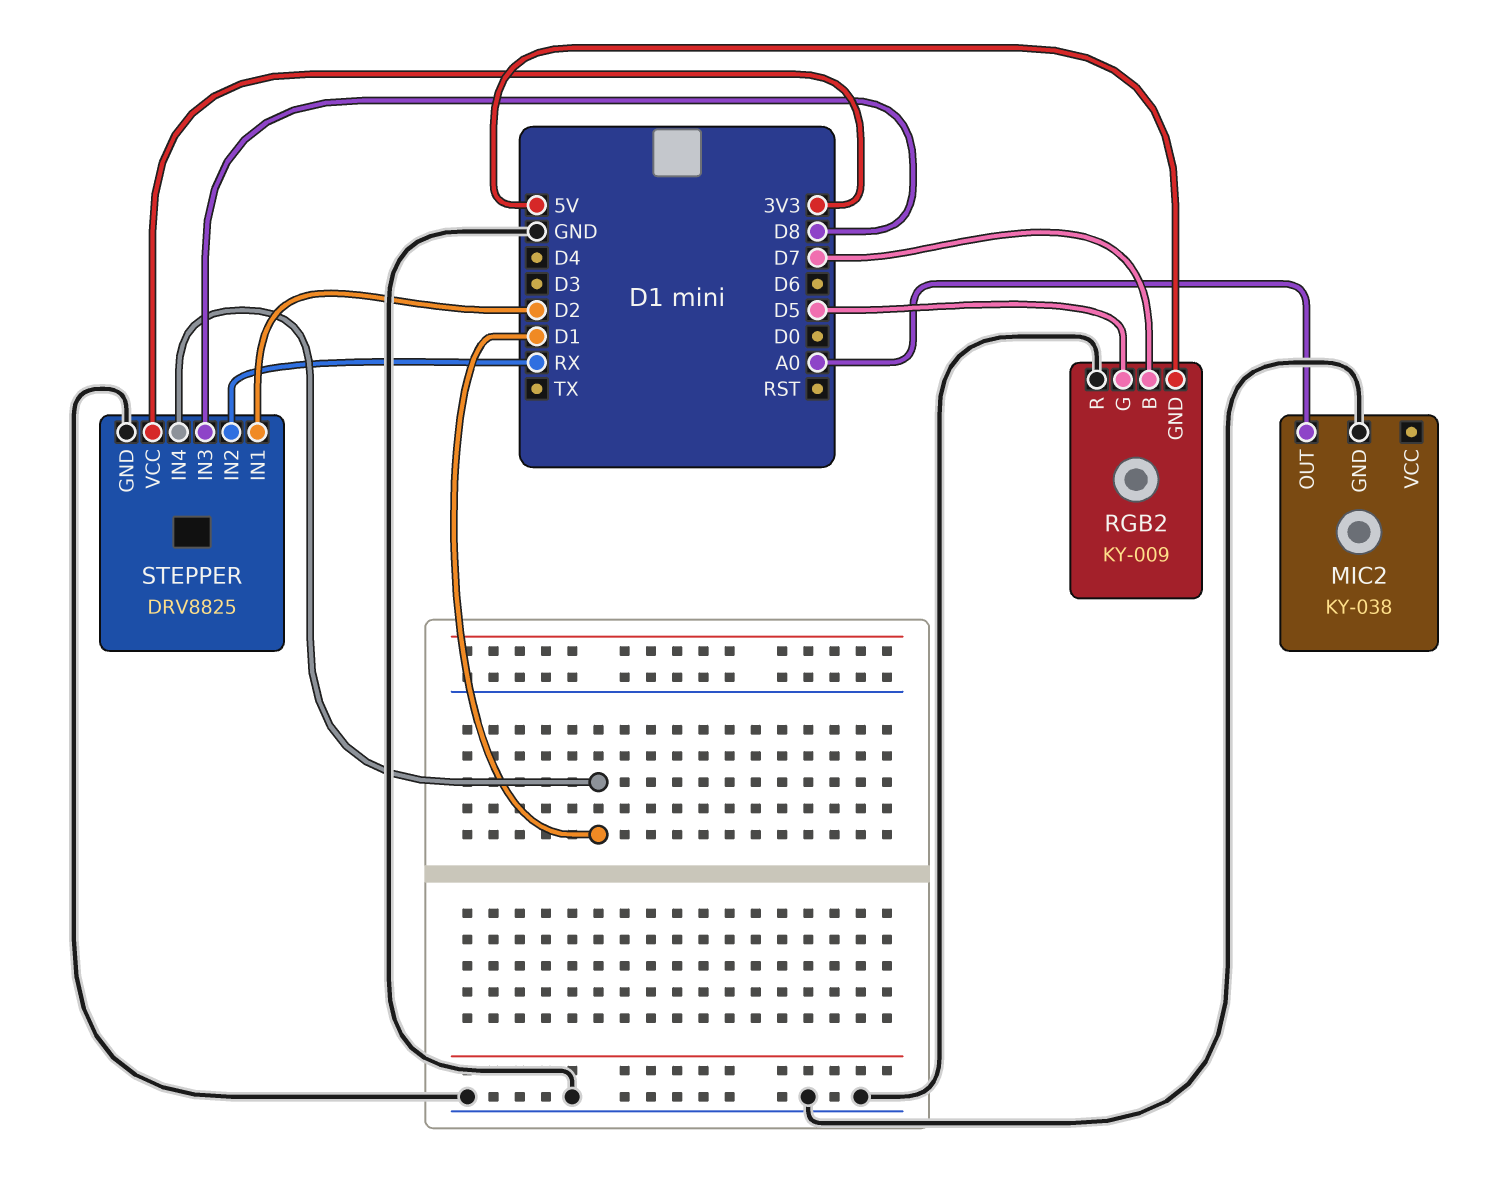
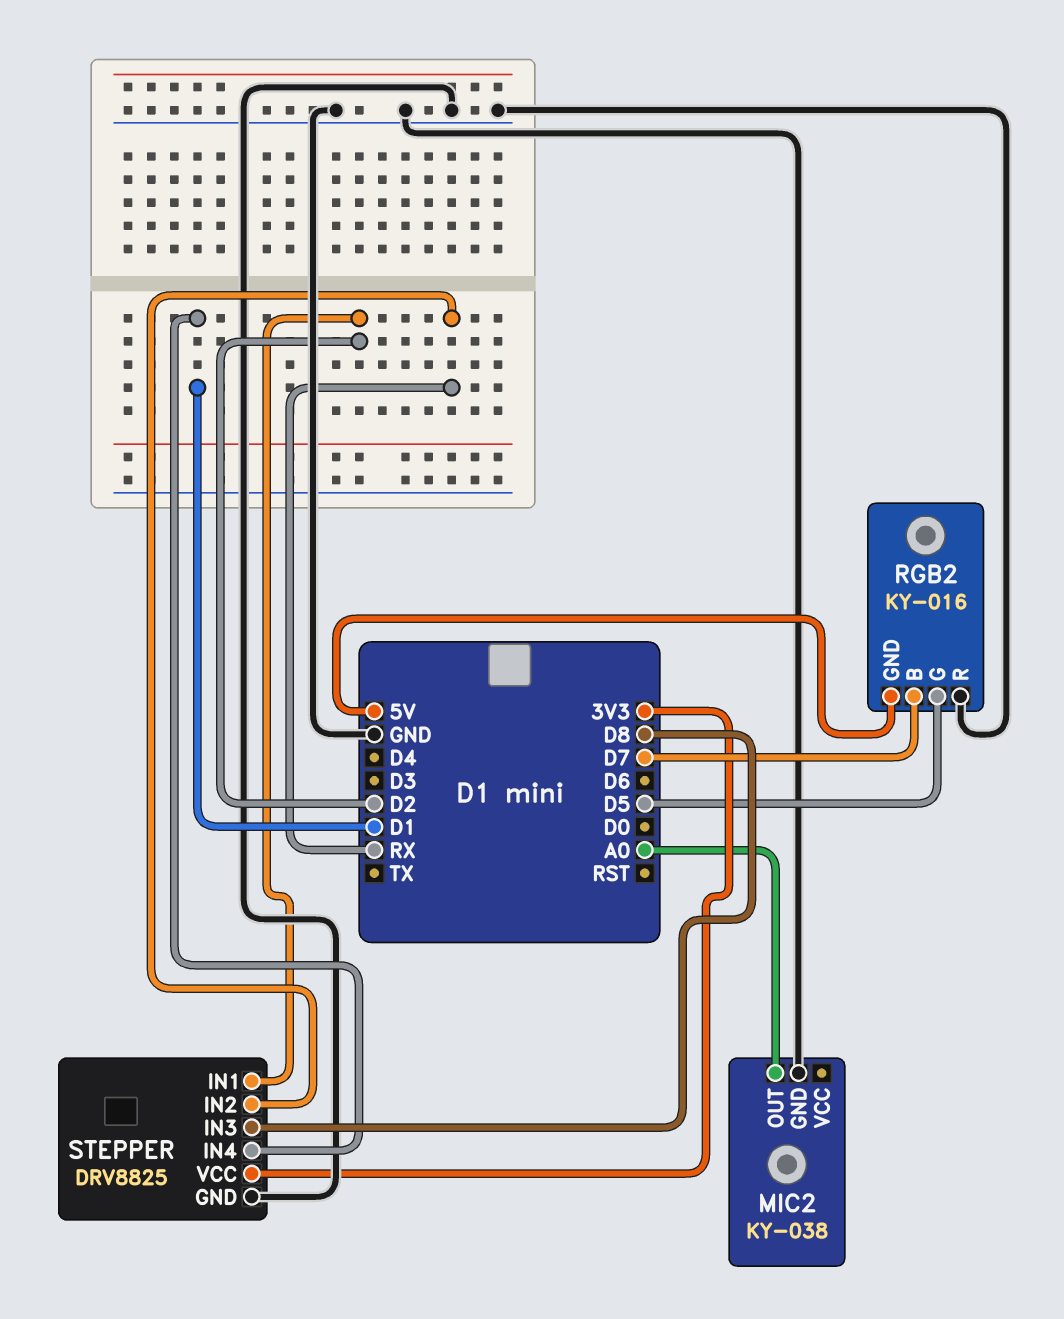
RGB2: KY-009 -> KY-016

